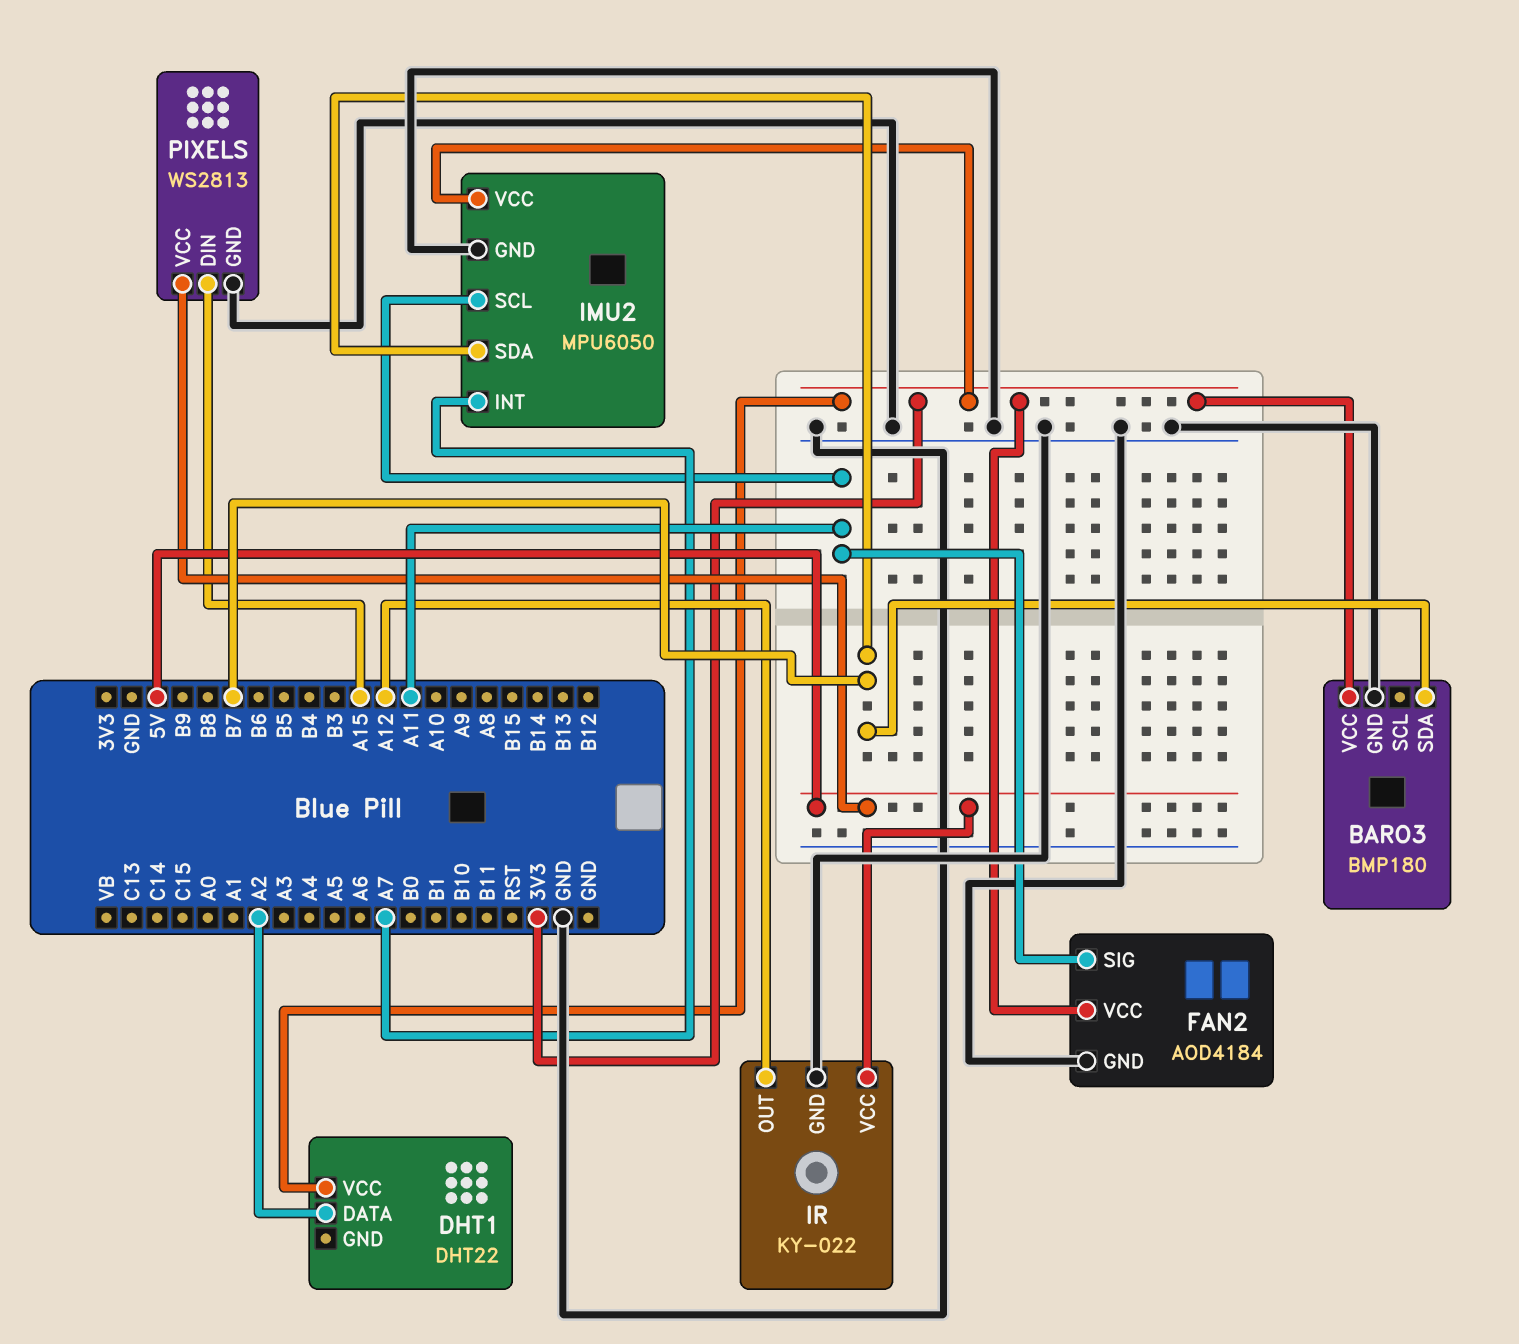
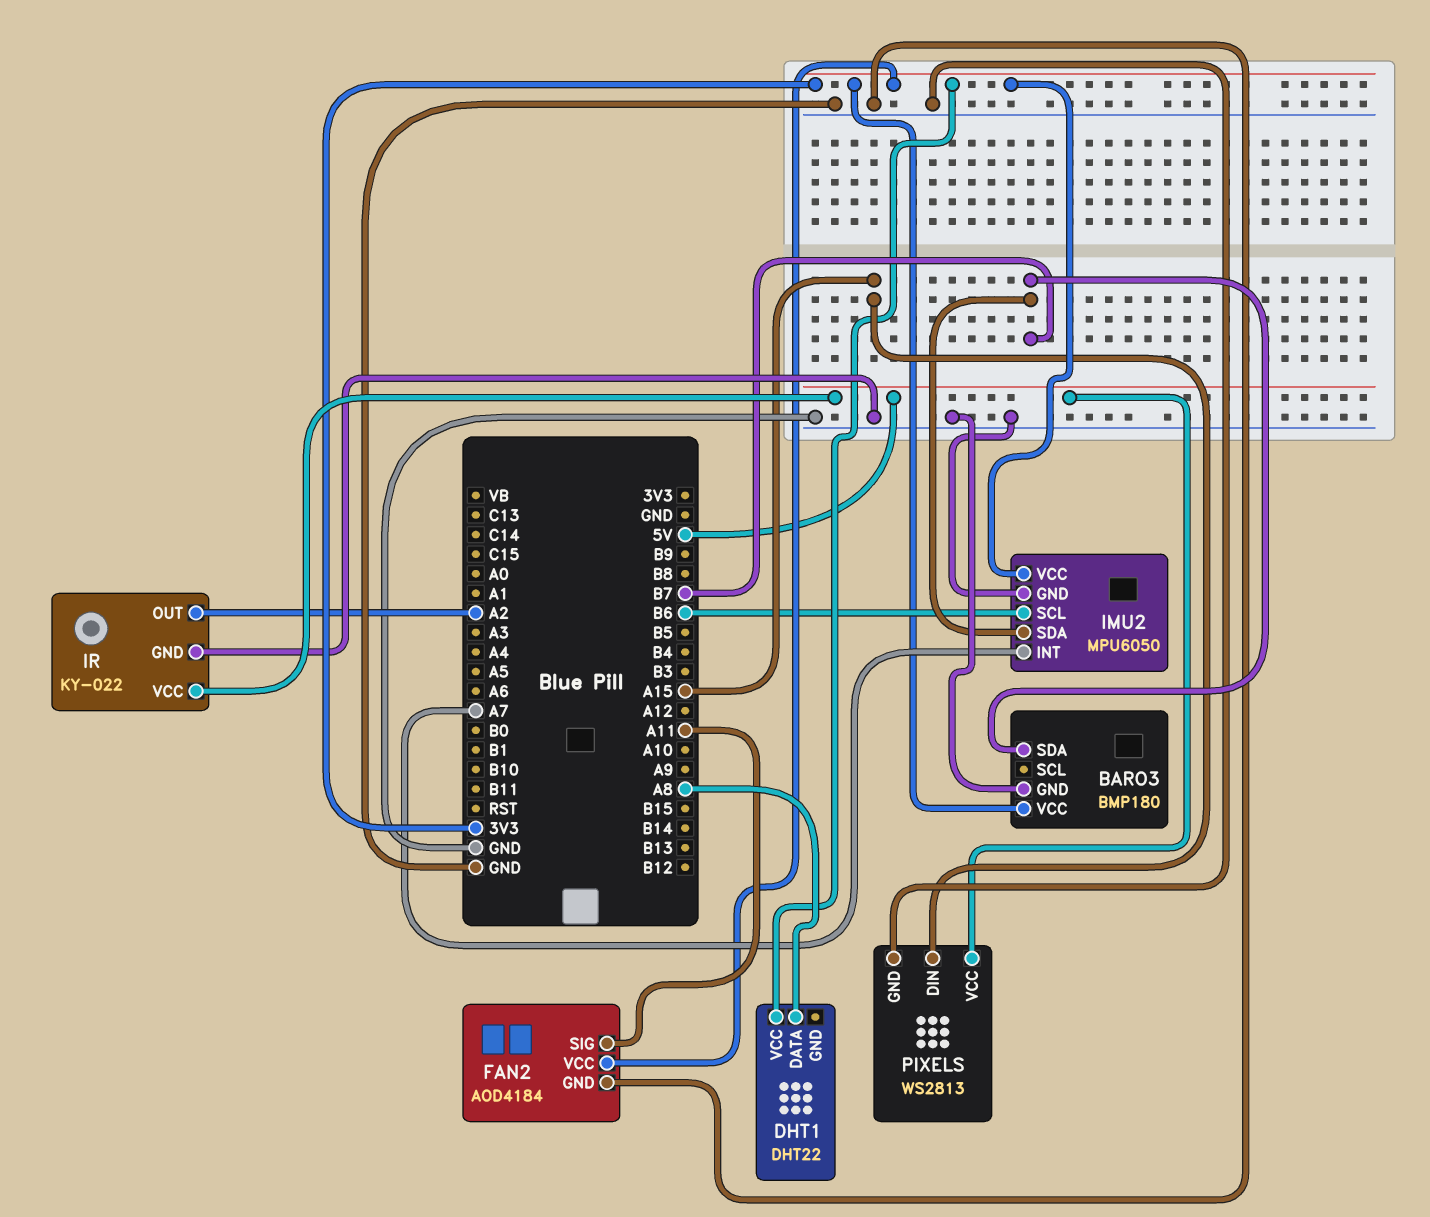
DHT1 pin DATA: A2 -> A8
IMU2 pin SCL: A11 -> B6
IR pin OUT: A12 -> A2

